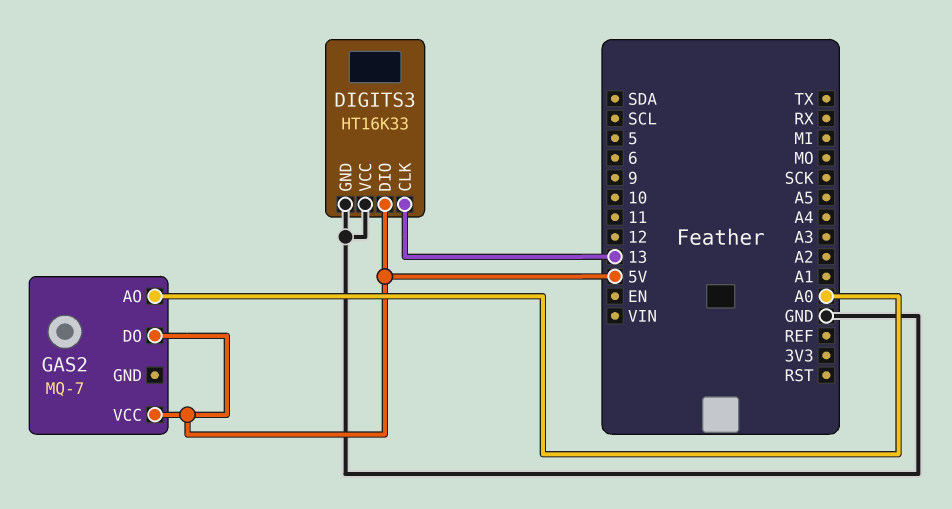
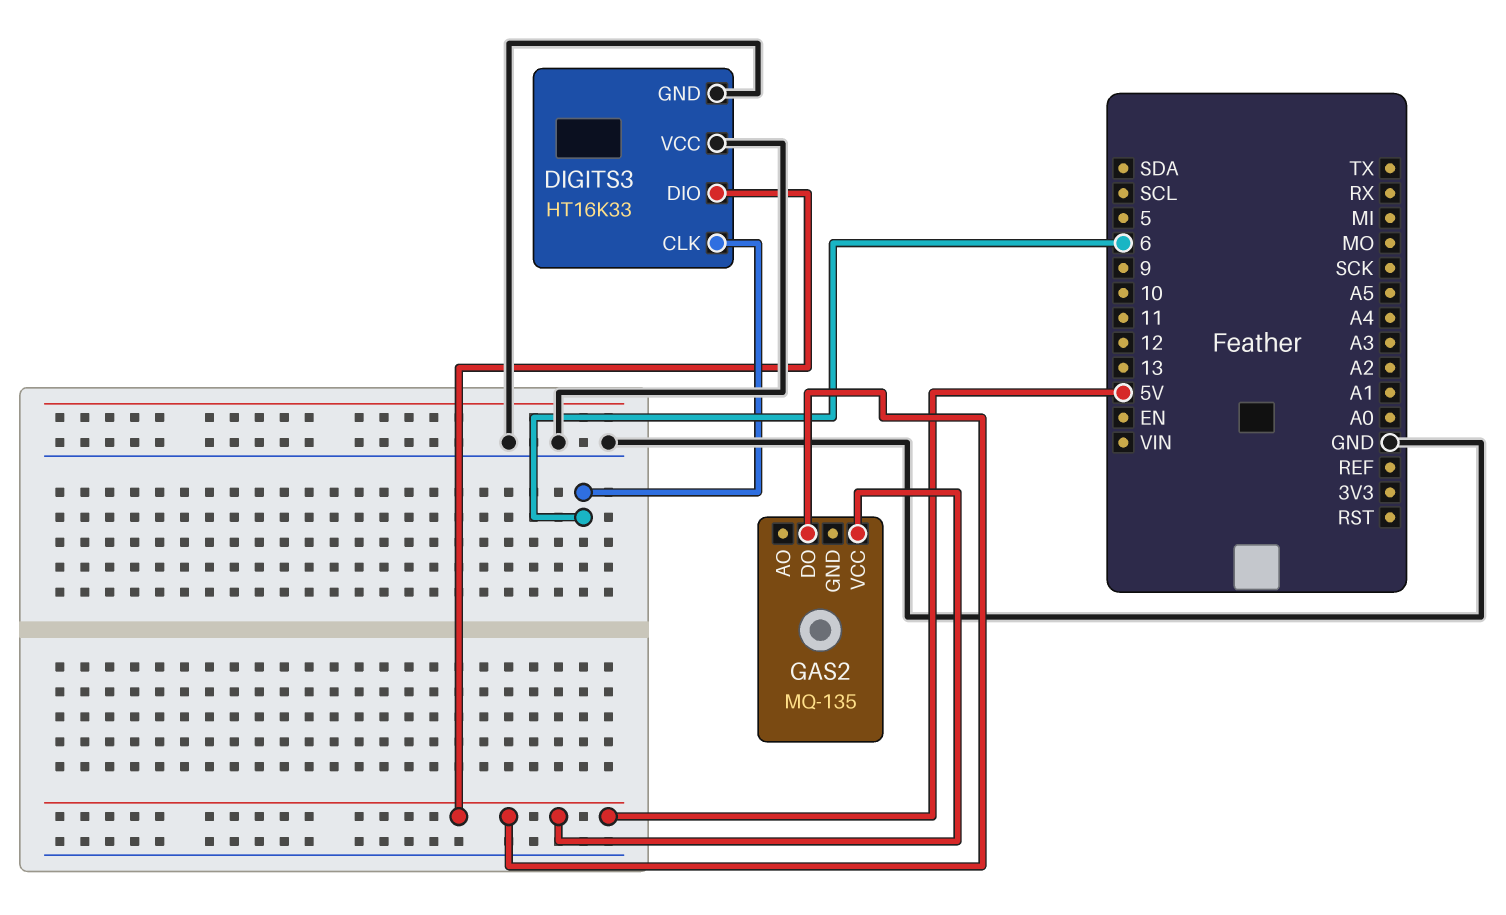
DIGITS3 pin CLK: 13 -> 6
GAS2: MQ-7 -> MQ-135
GAS2 pin AO: A0 -> none

